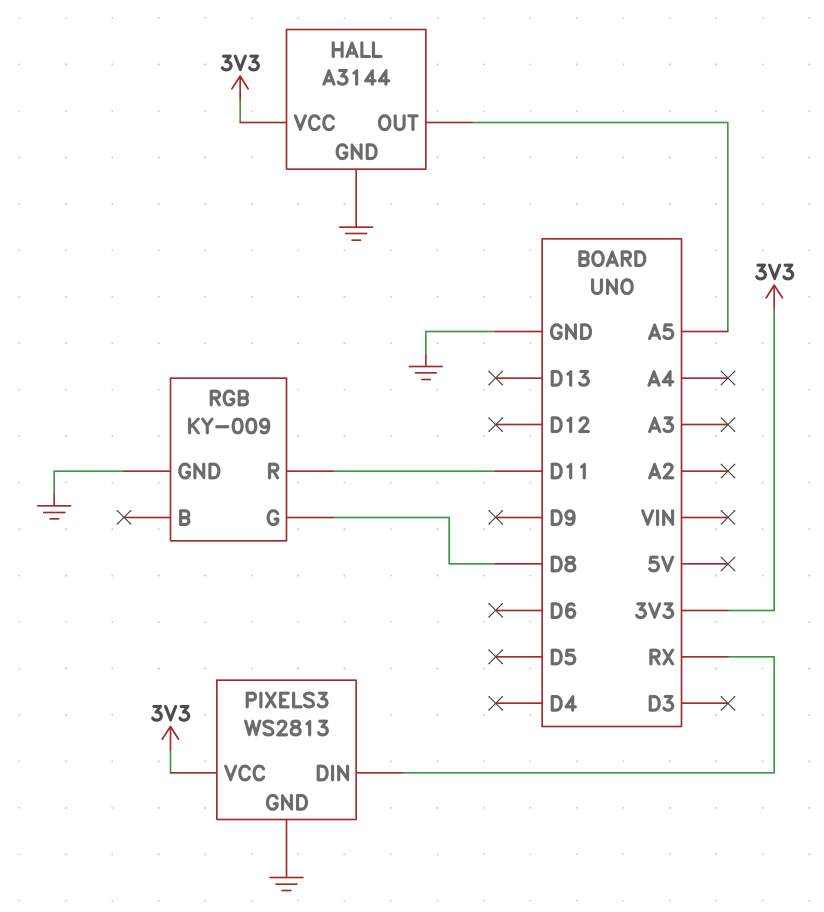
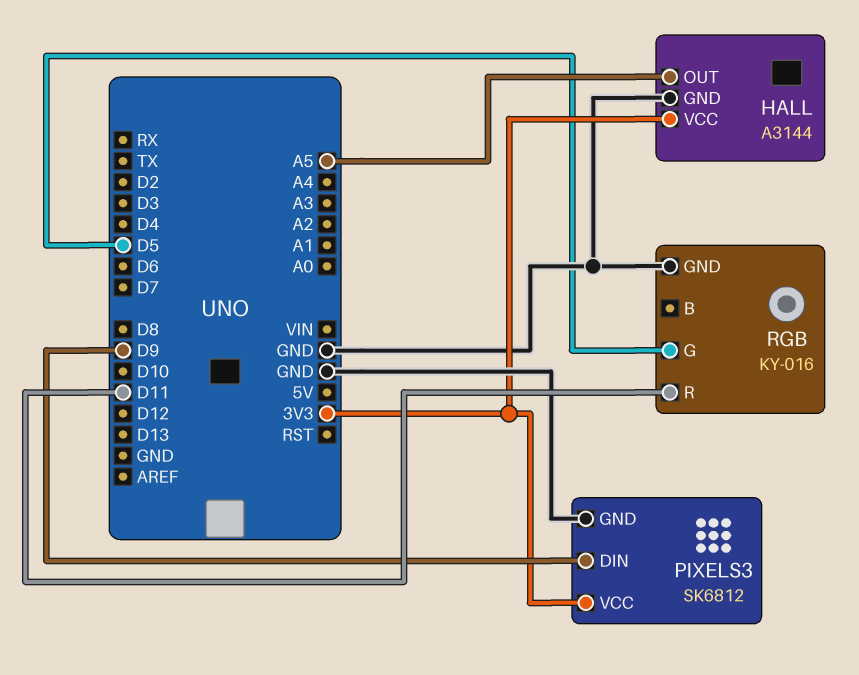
PIXELS3: WS2813 -> SK6812
PIXELS3 pin DIN: RX -> D9
RGB: KY-009 -> KY-016
RGB pin G: D8 -> D5

